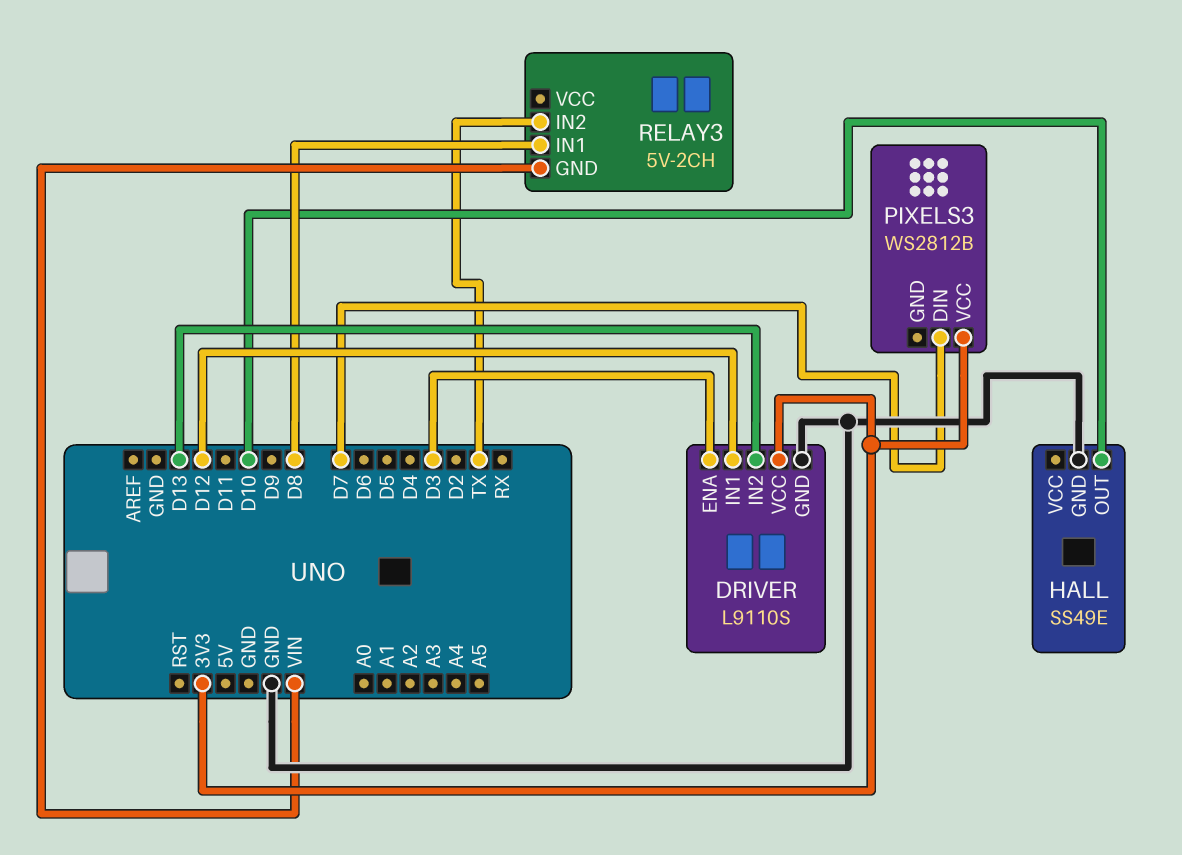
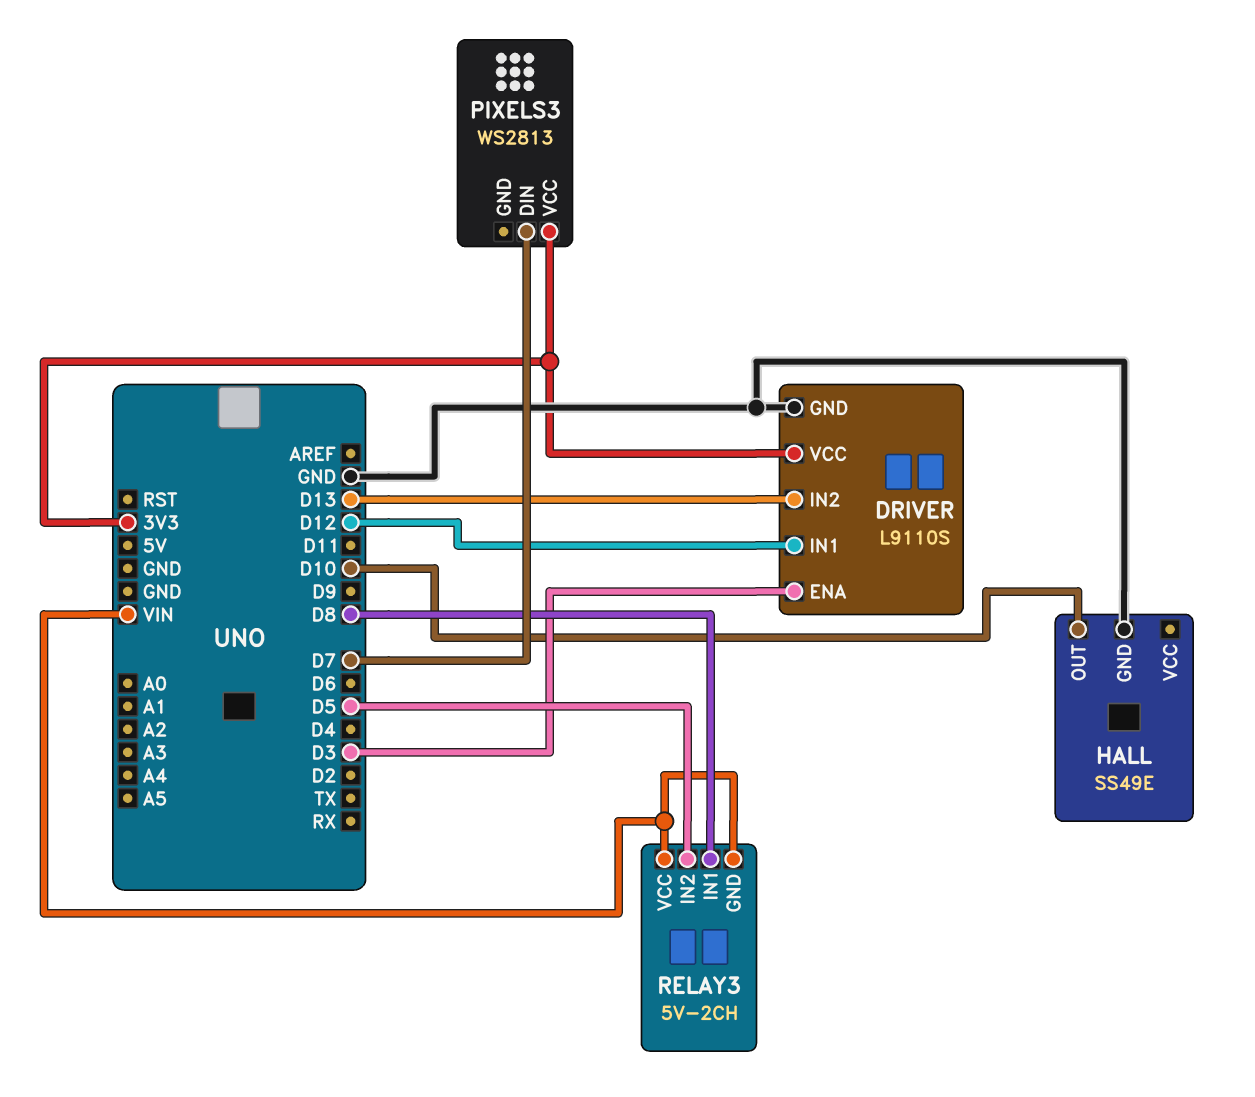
PIXELS3: WS2812B -> WS2813
RELAY3 pin IN2: TX -> D5
RELAY3 pin VCC: none -> VIN

